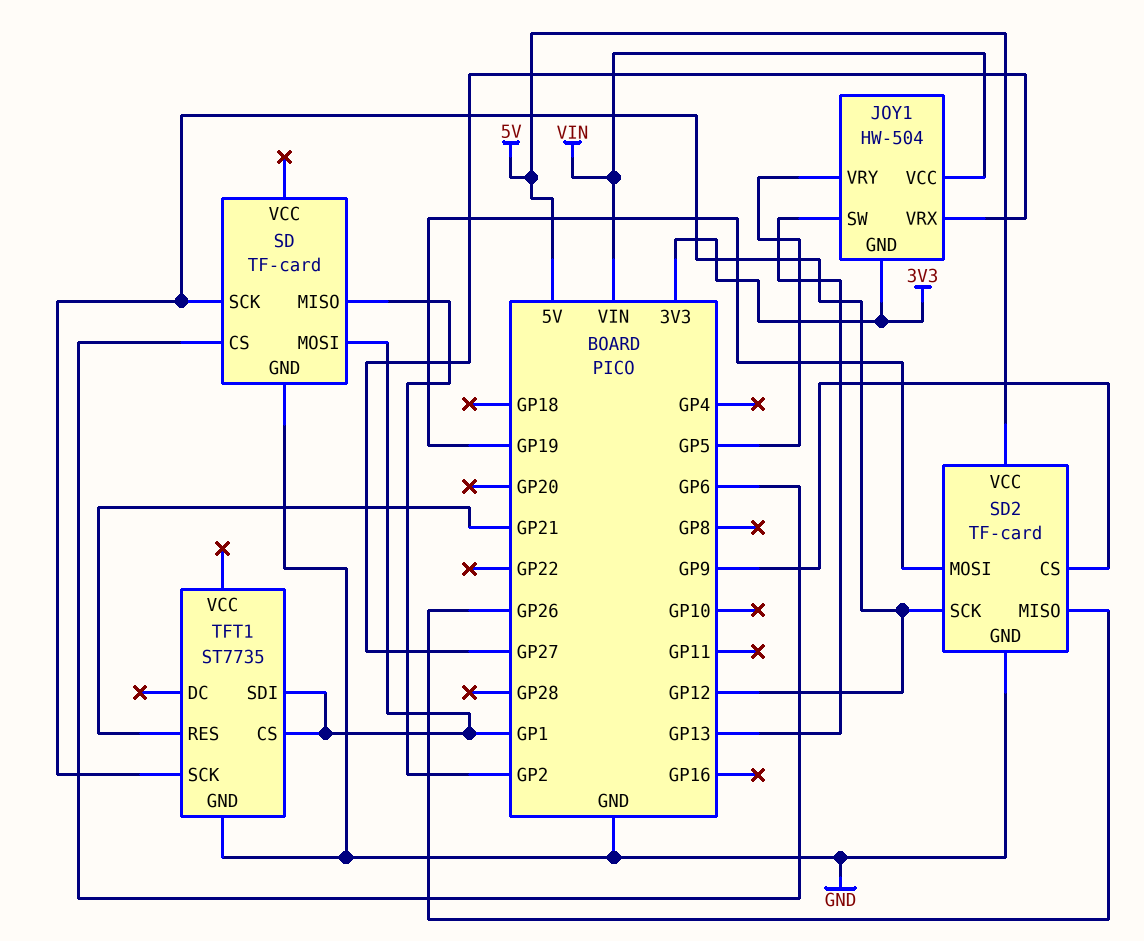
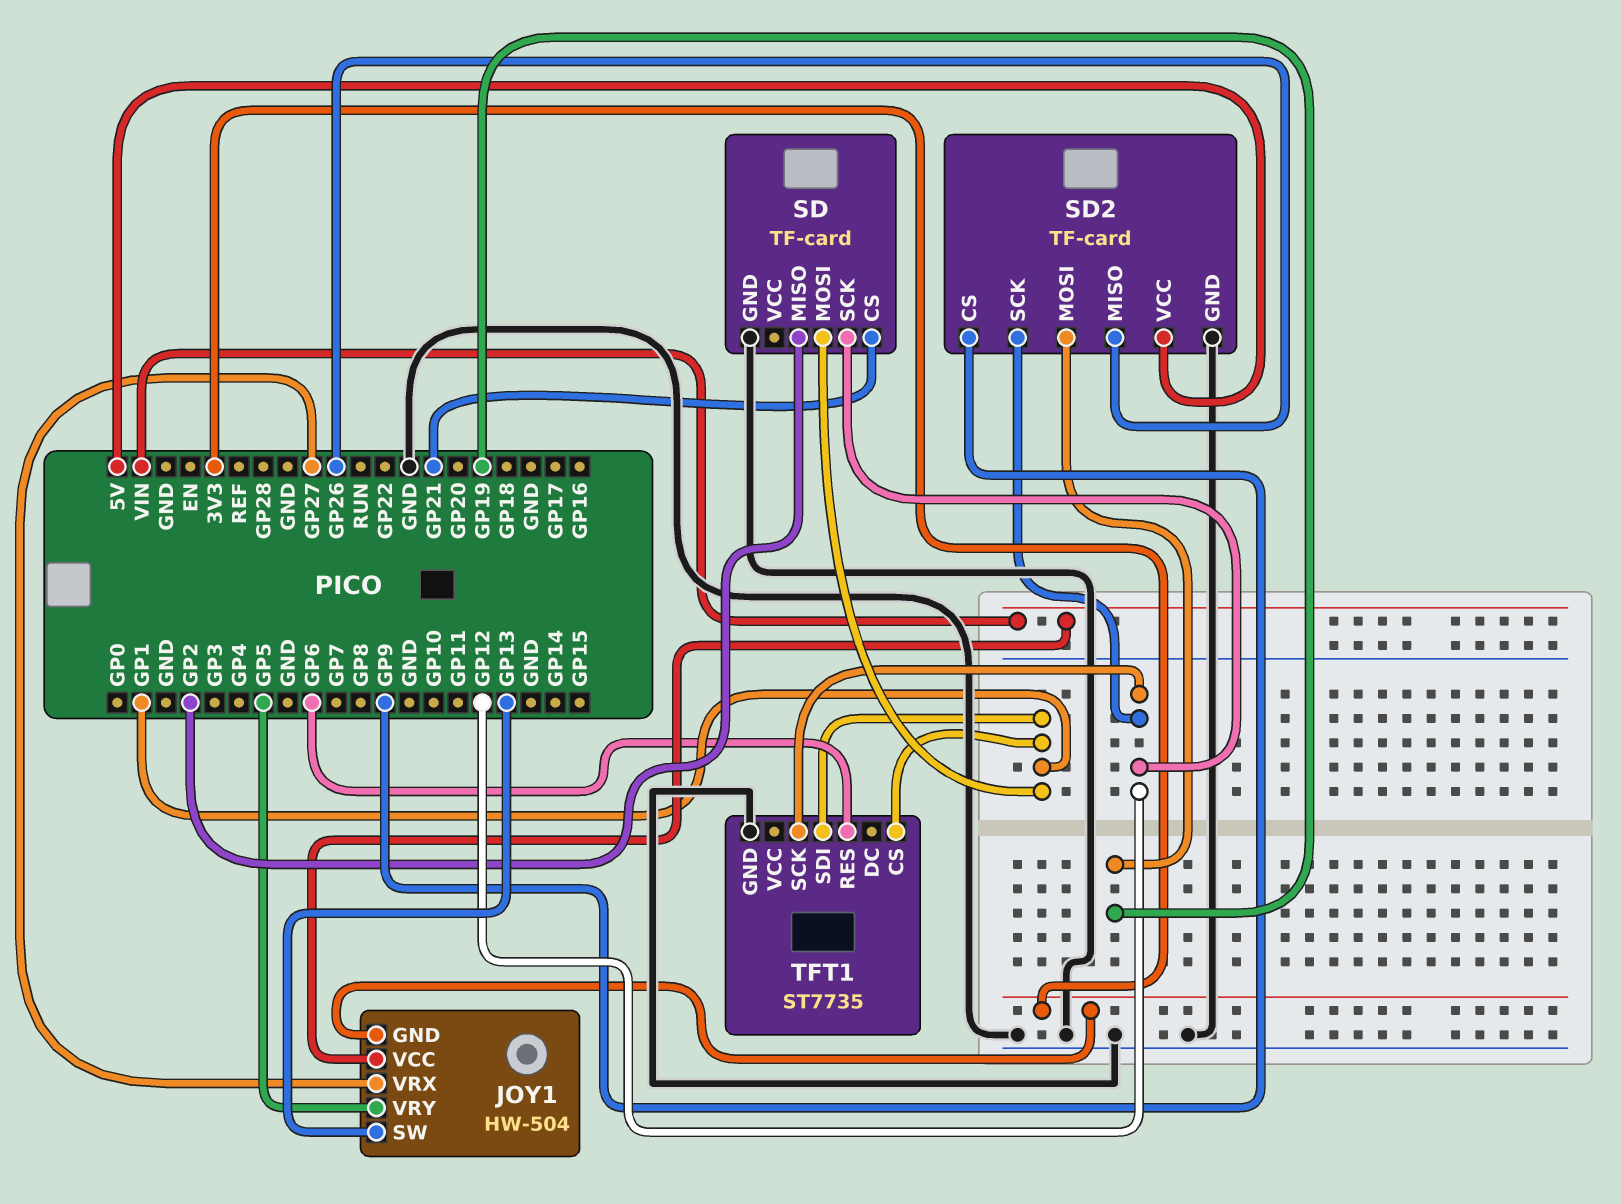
SD pin CS: GP6 -> GP21
TFT1 pin RES: GP21 -> GP6

